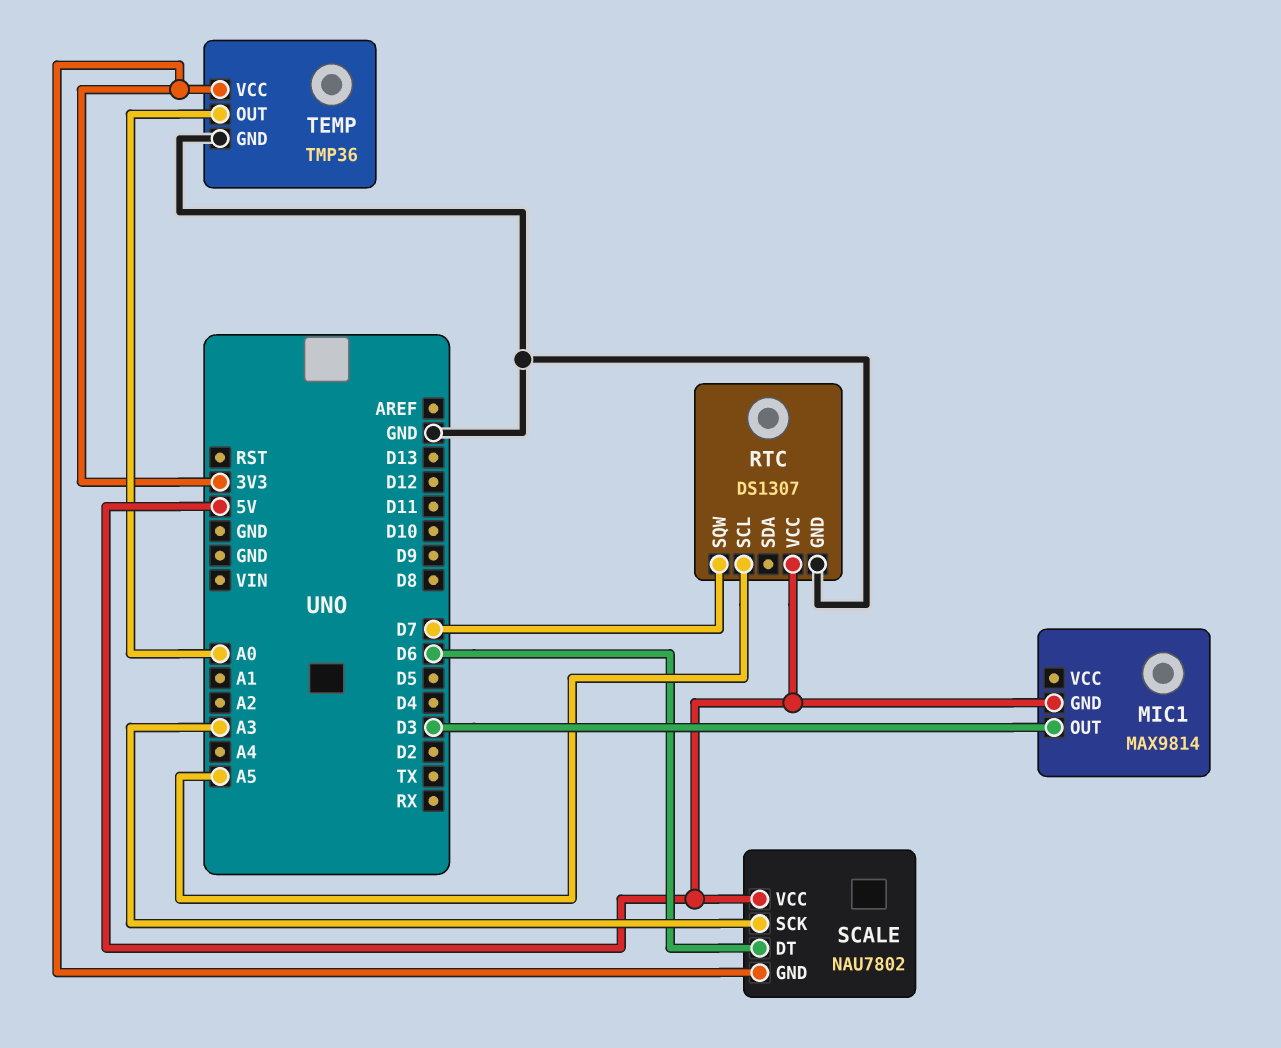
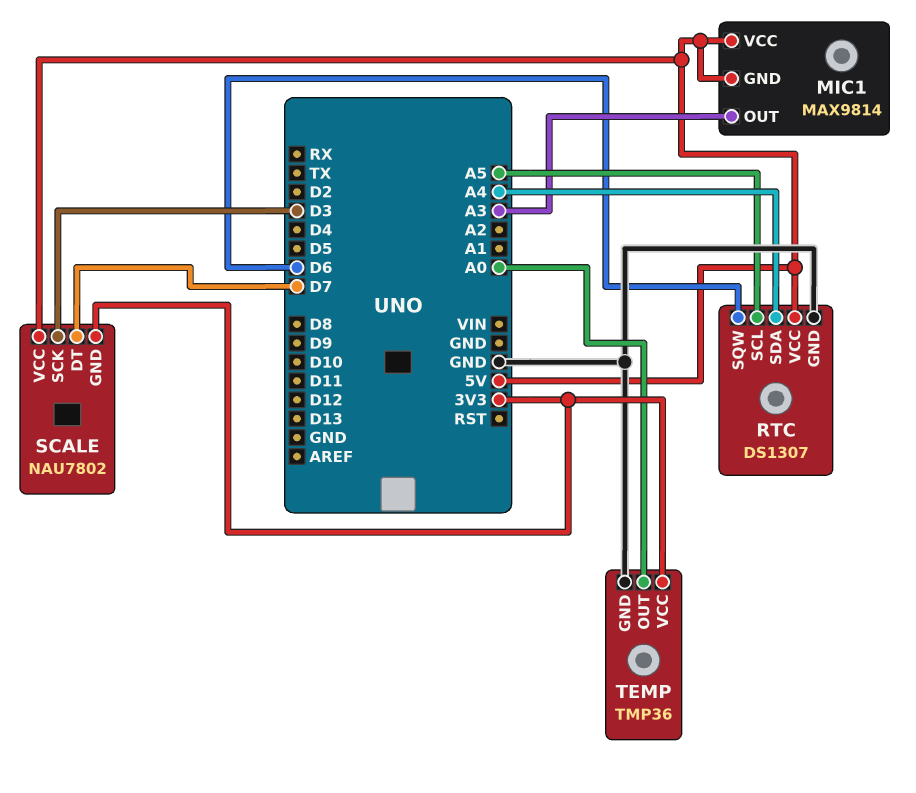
MIC1 pin OUT: D3 -> A3
MIC1 pin VCC: none -> 5V
RTC pin SDA: none -> A4
RTC pin SQW: D7 -> D6
SCALE pin DT: D6 -> D7
SCALE pin SCK: A3 -> D3

